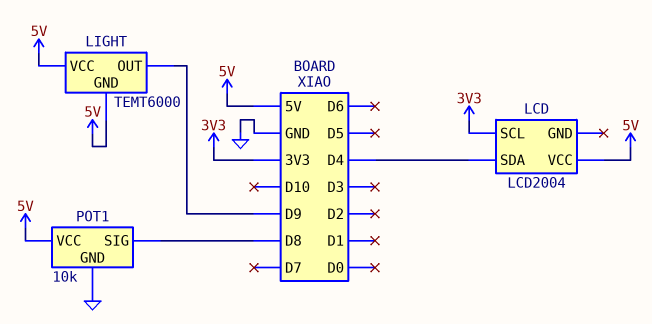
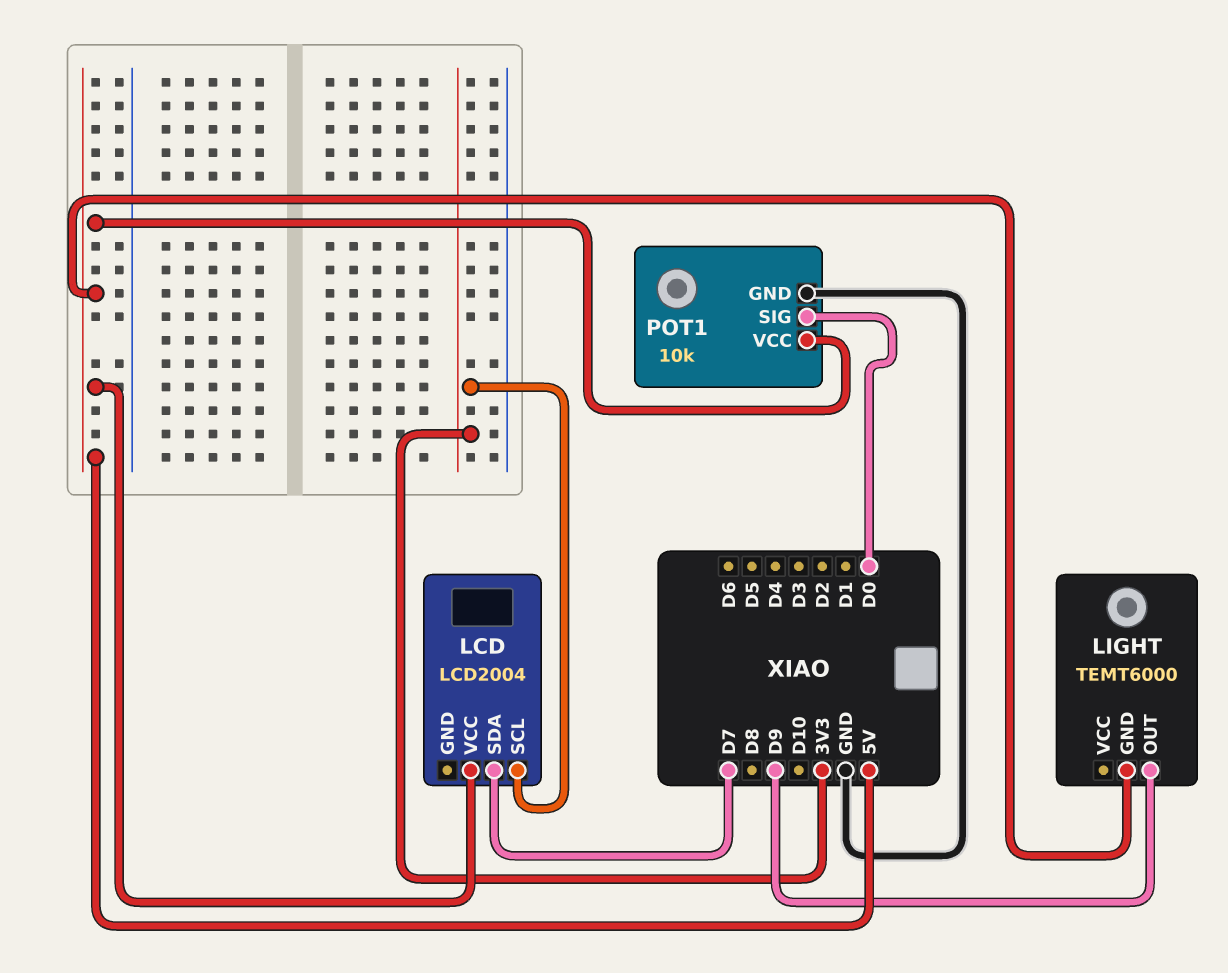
LCD pin SDA: D4 -> D7
LIGHT pin VCC: 5V -> none
POT1 pin SIG: D8 -> D0

